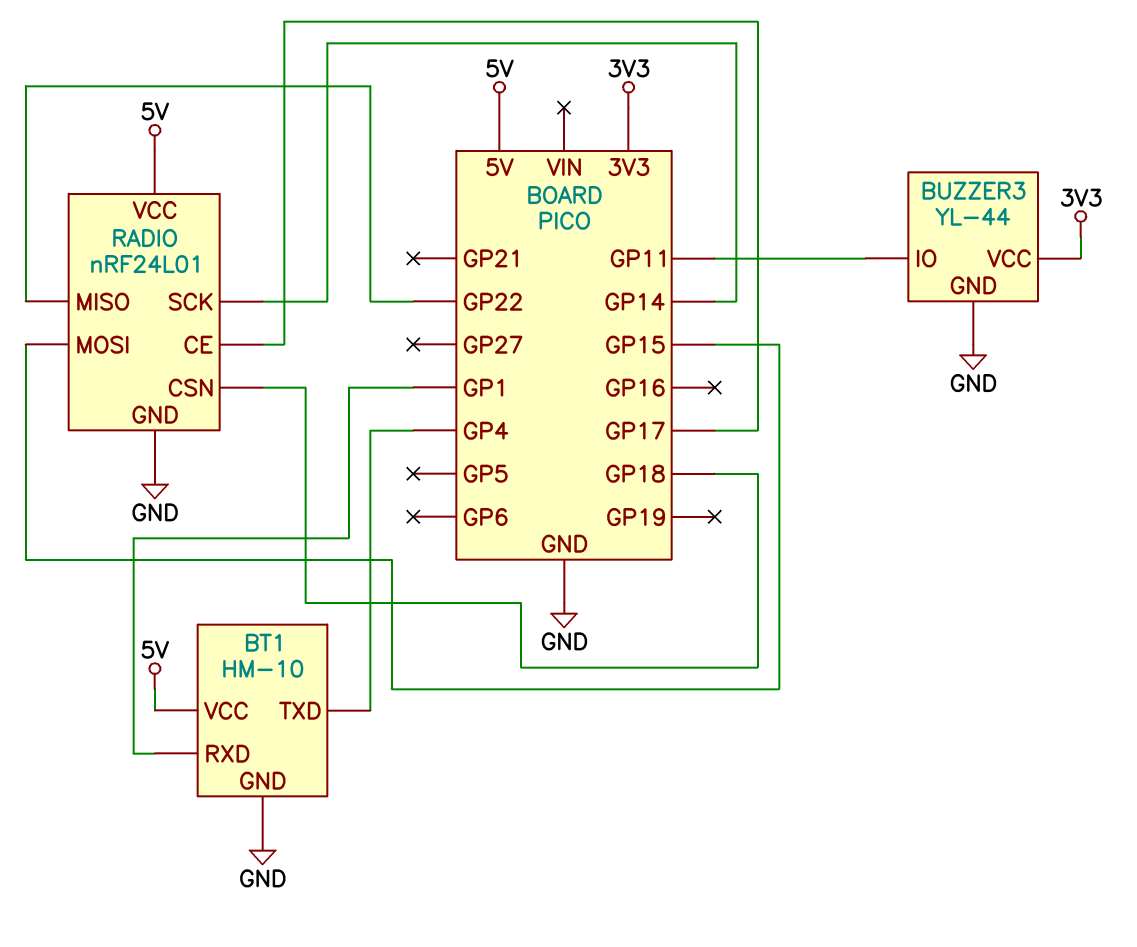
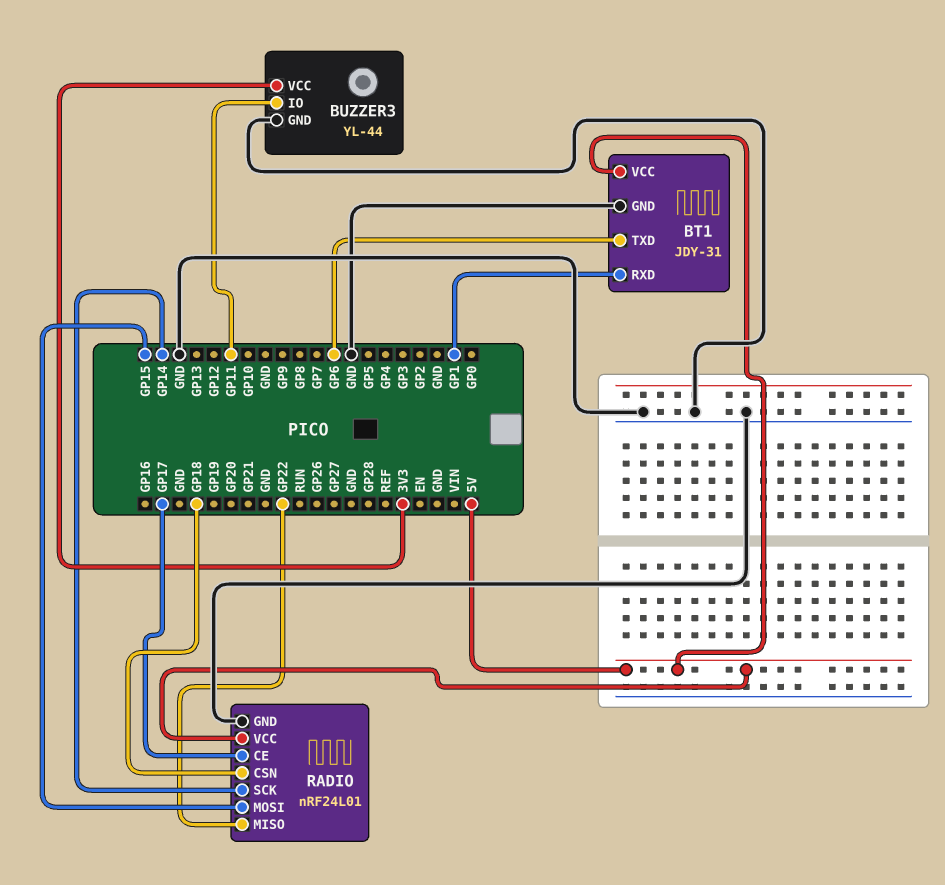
BT1: HM-10 -> JDY-31
BT1 pin TXD: GP4 -> GP6

